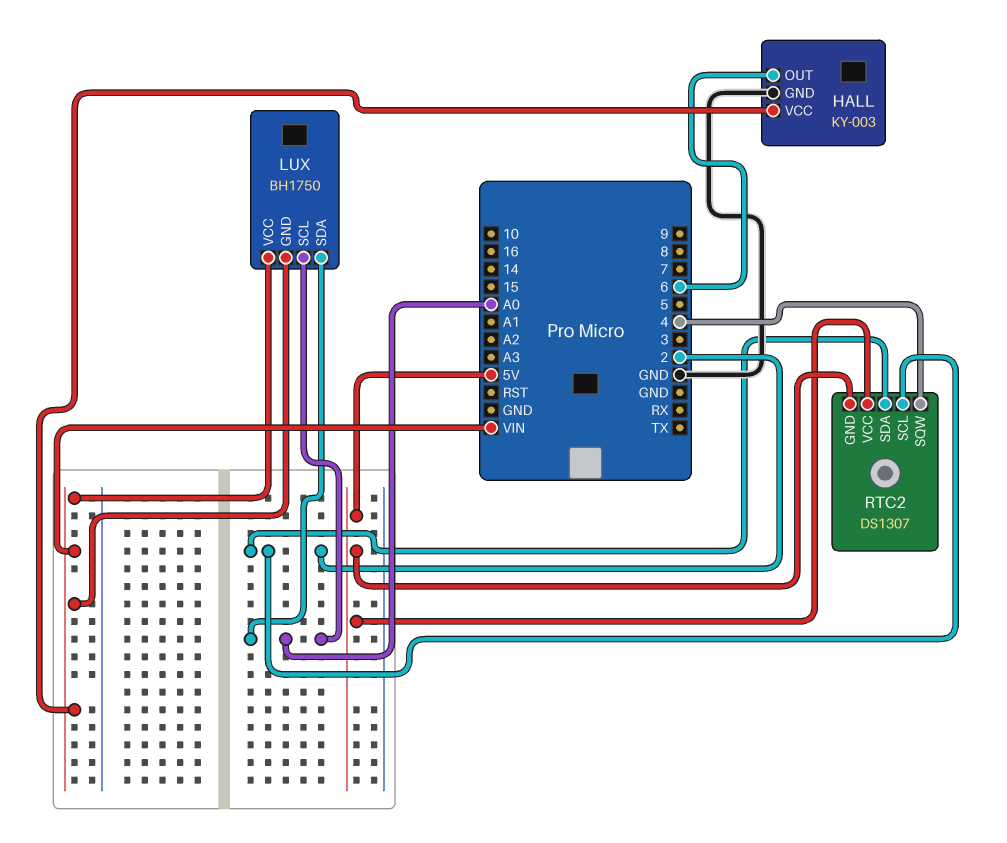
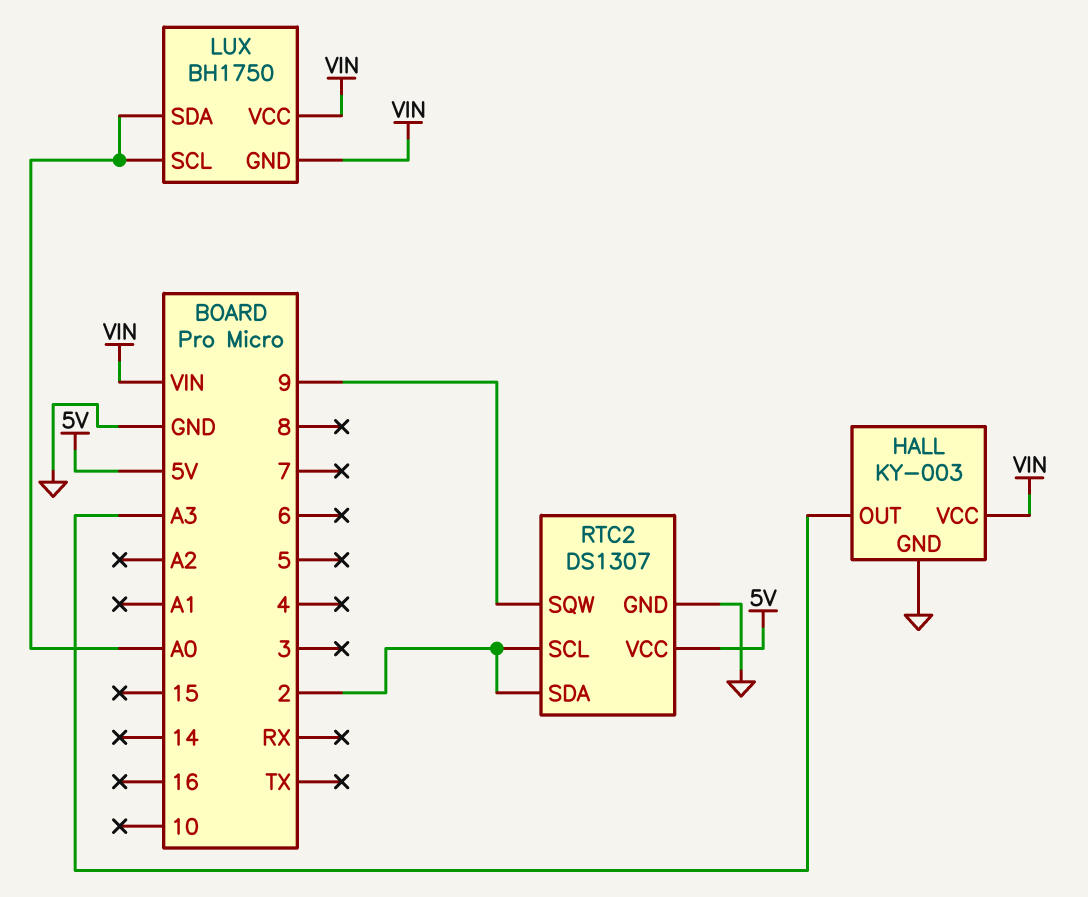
HALL pin OUT: 6 -> A3
RTC2 pin GND: 5V -> GND
RTC2 pin SQW: 4 -> 9

